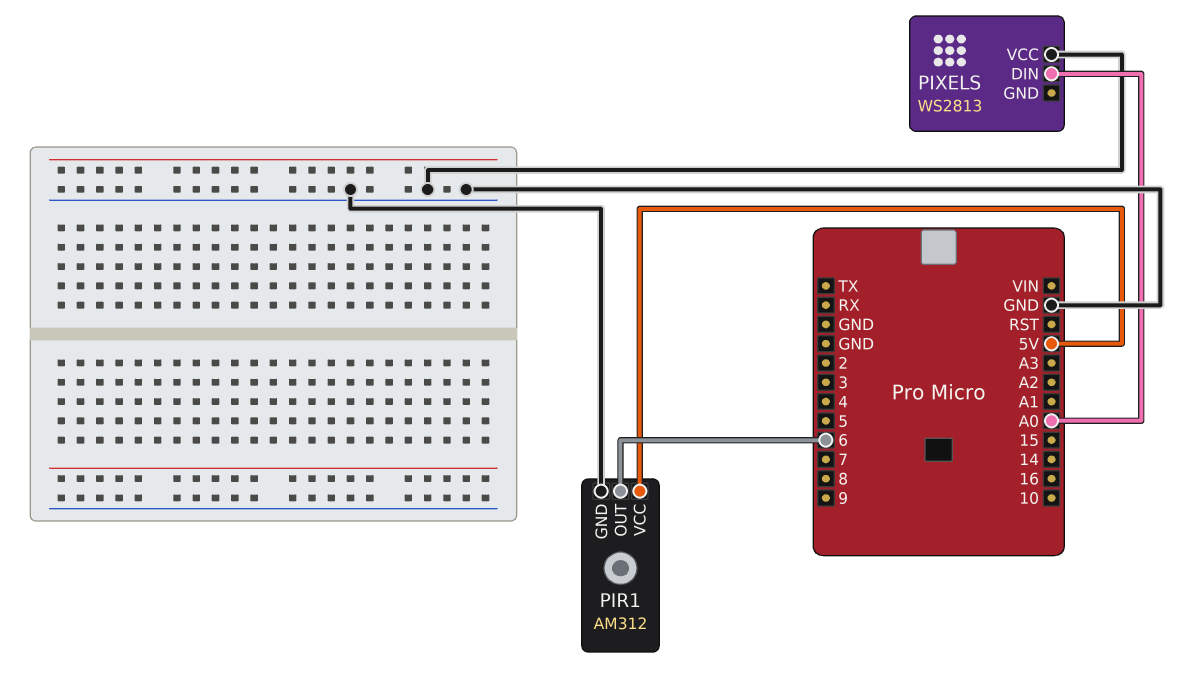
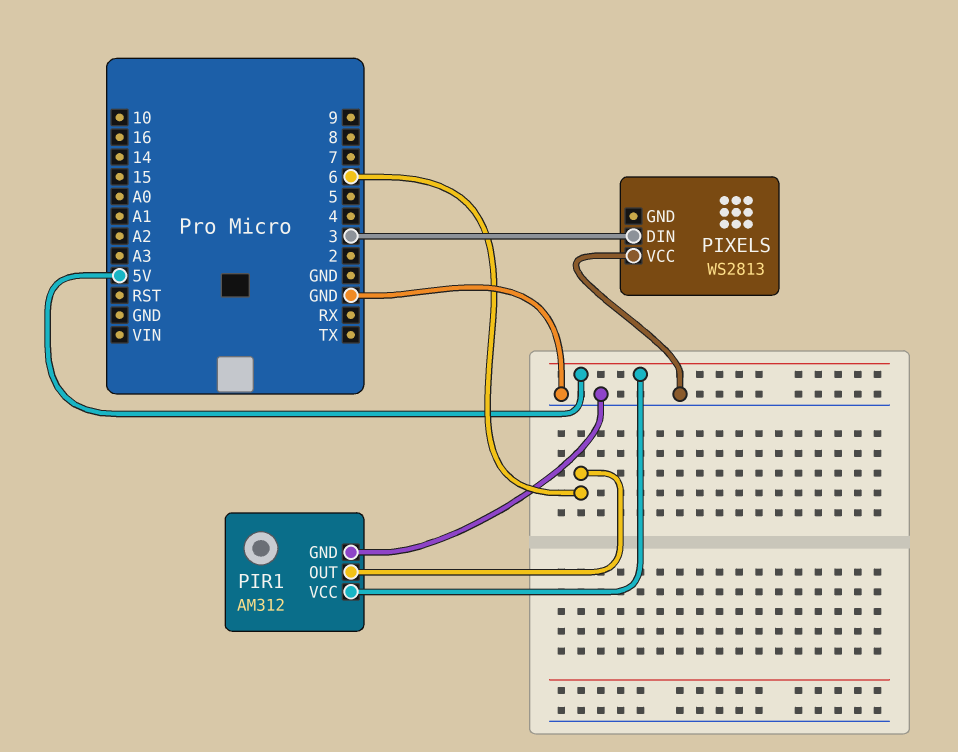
PIXELS pin DIN: A0 -> 3

